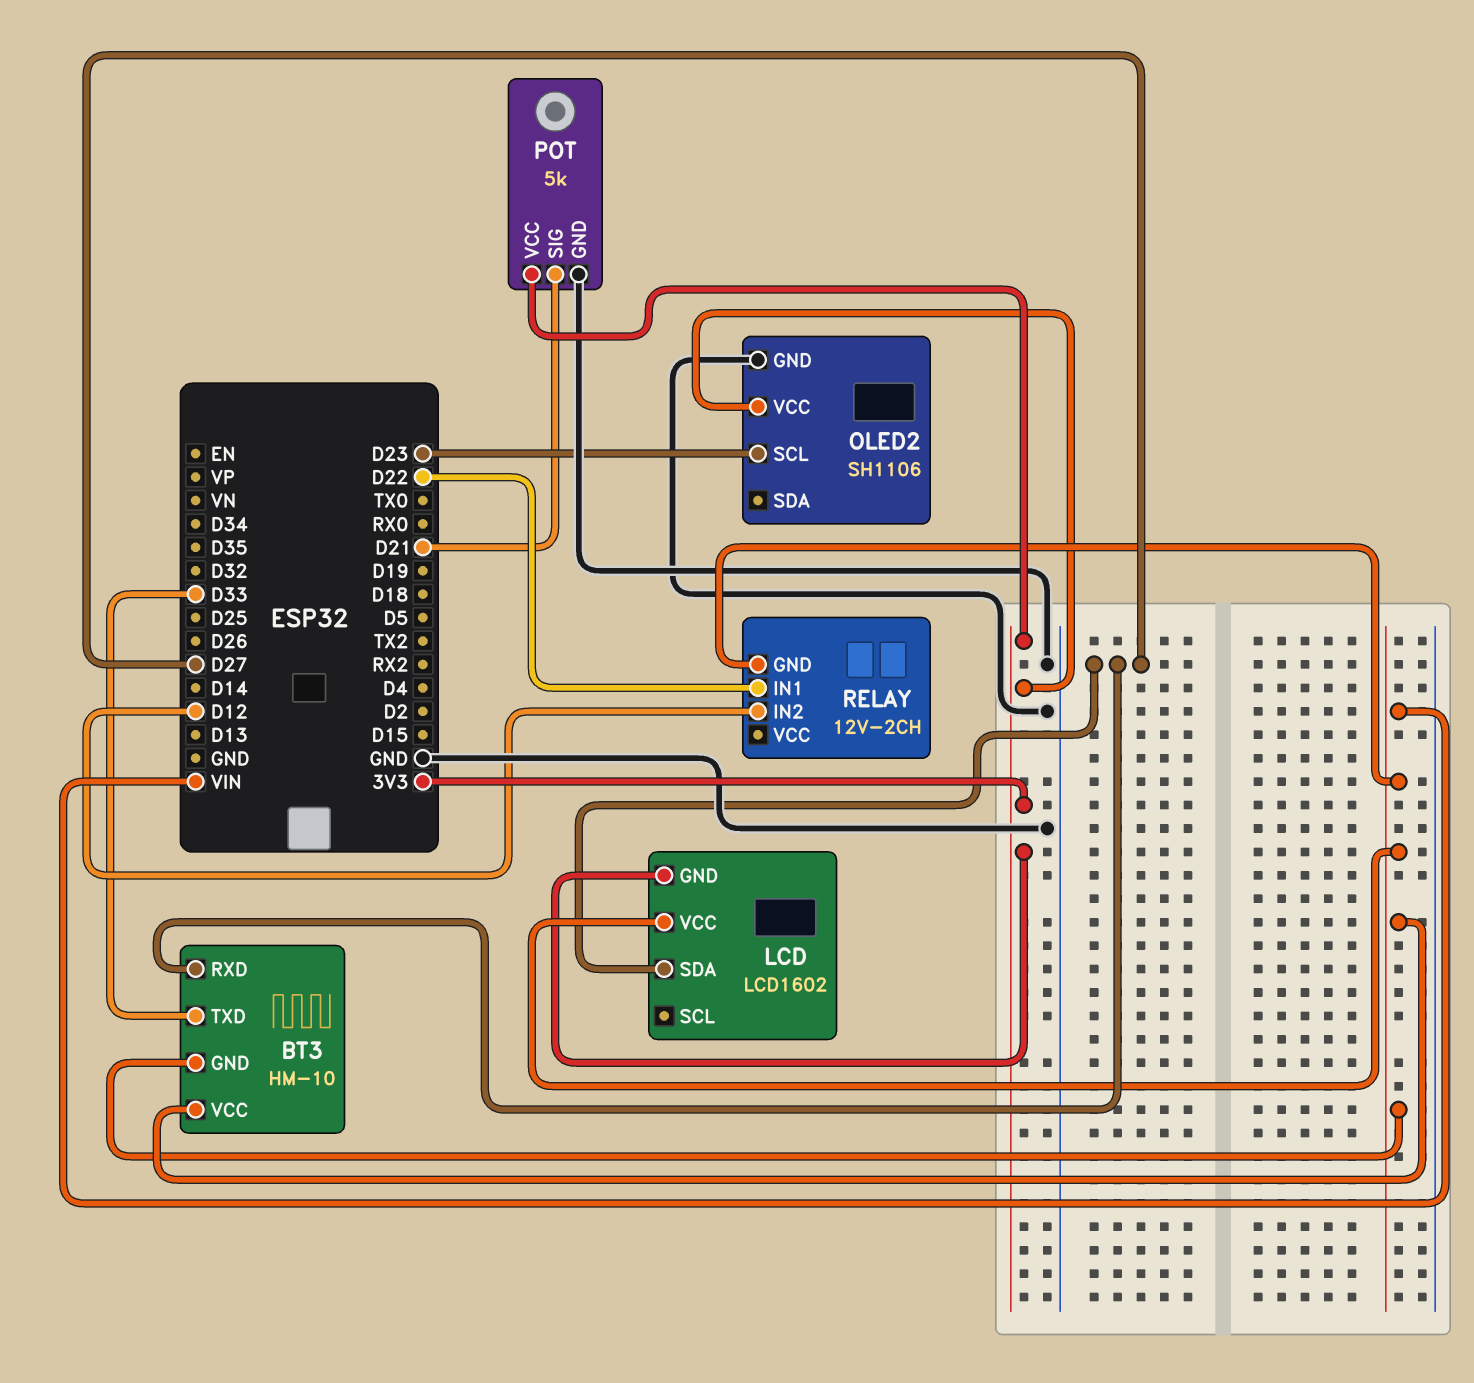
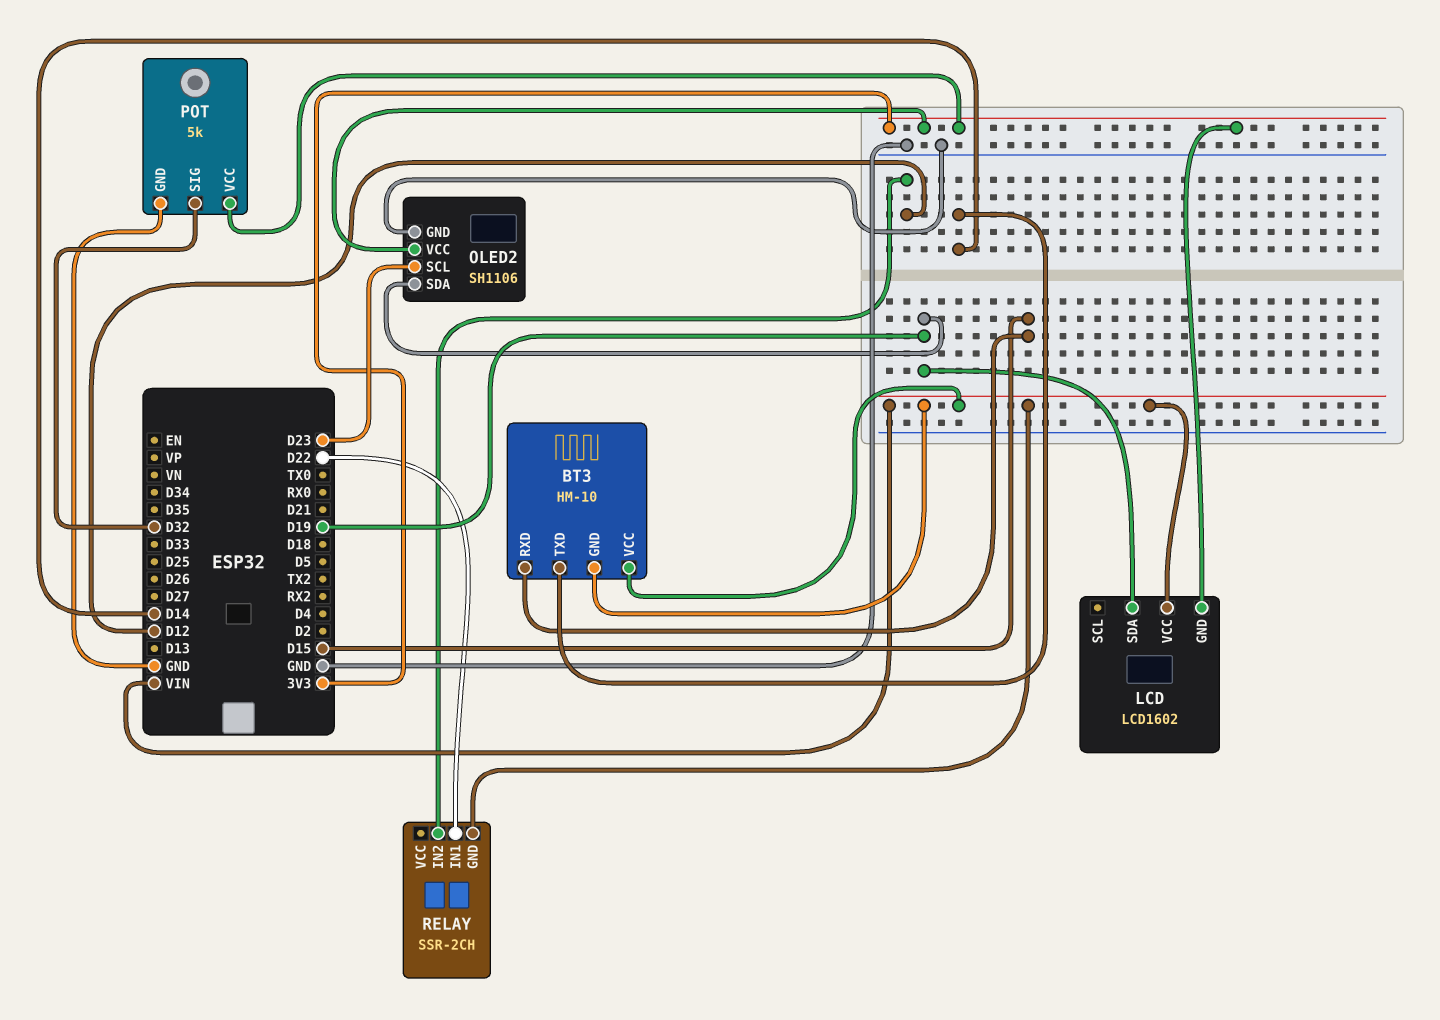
BT3 pin RXD: D27 -> D15
BT3 pin TXD: D33 -> D14
LCD pin SDA: D27 -> D19
OLED2 pin SDA: none -> D19
POT pin SIG: D21 -> D32
RELAY: 12V-2CH -> SSR-2CH

